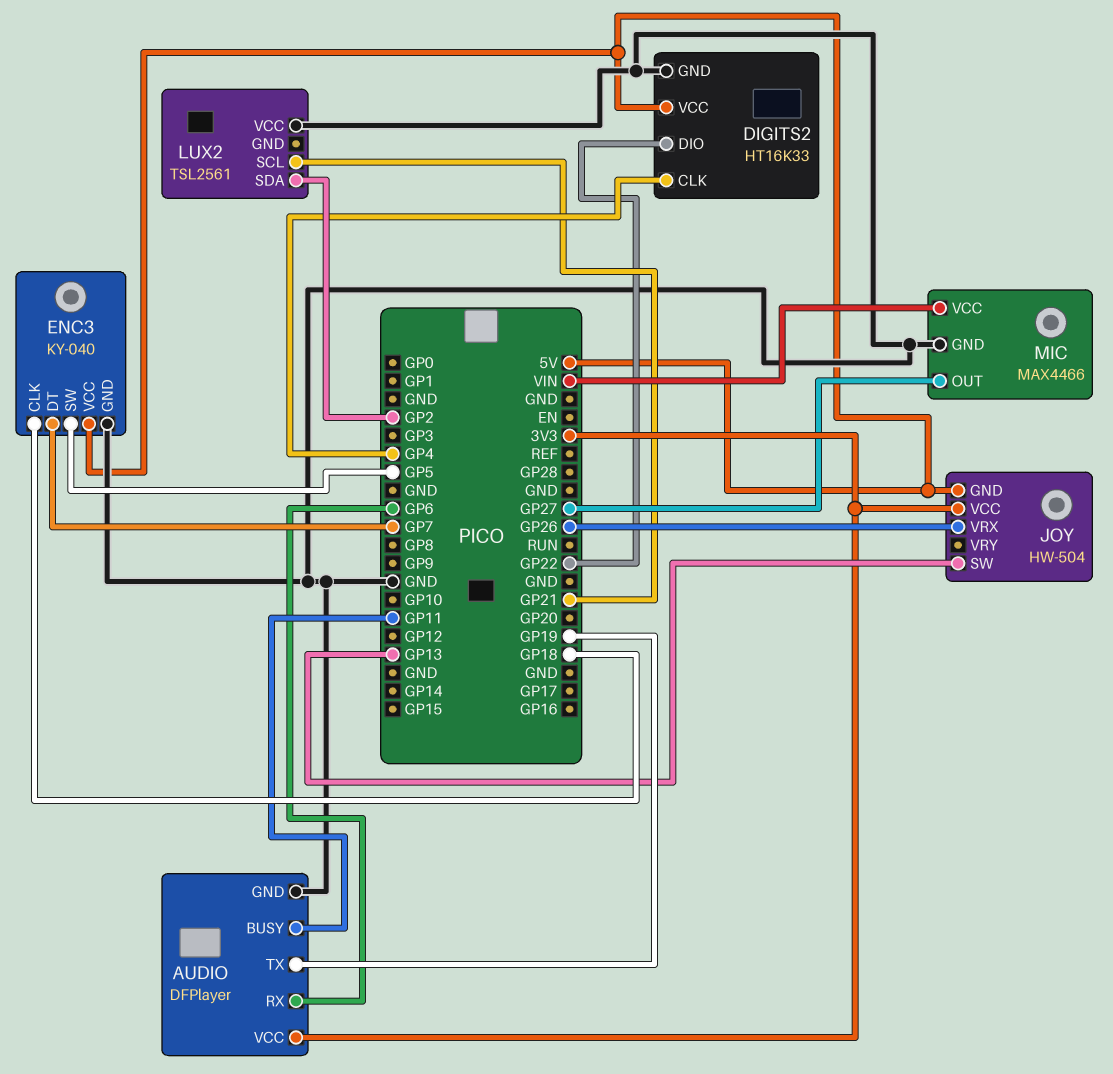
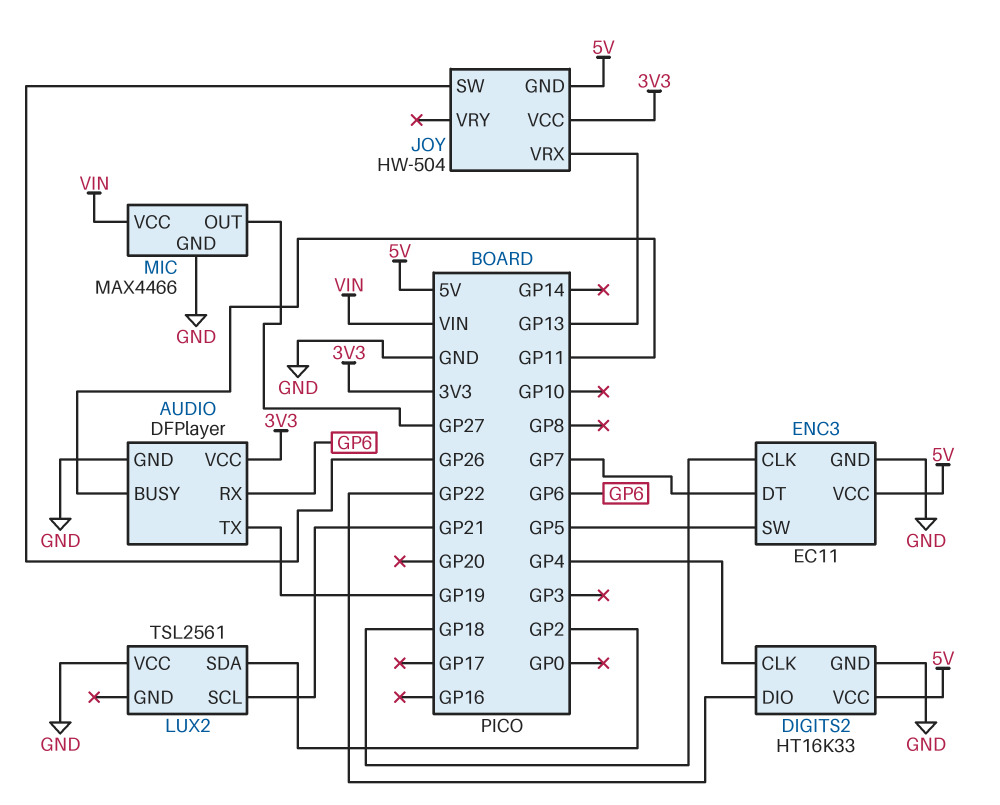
ENC3: KY-040 -> EC11
JOY pin SW: GP13 -> GP26
JOY pin VRX: GP26 -> GP13

